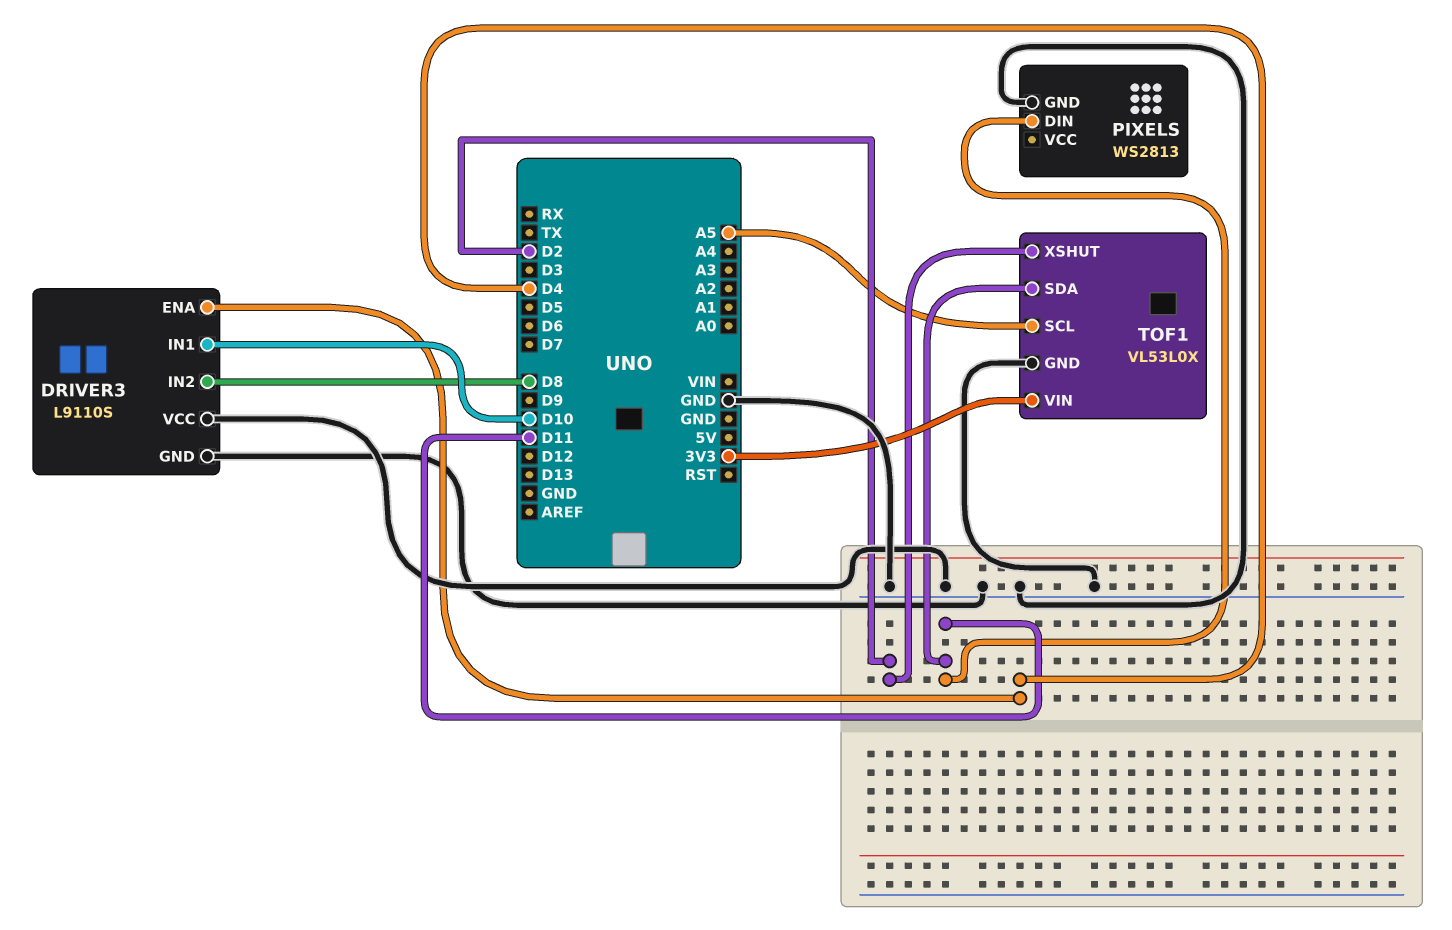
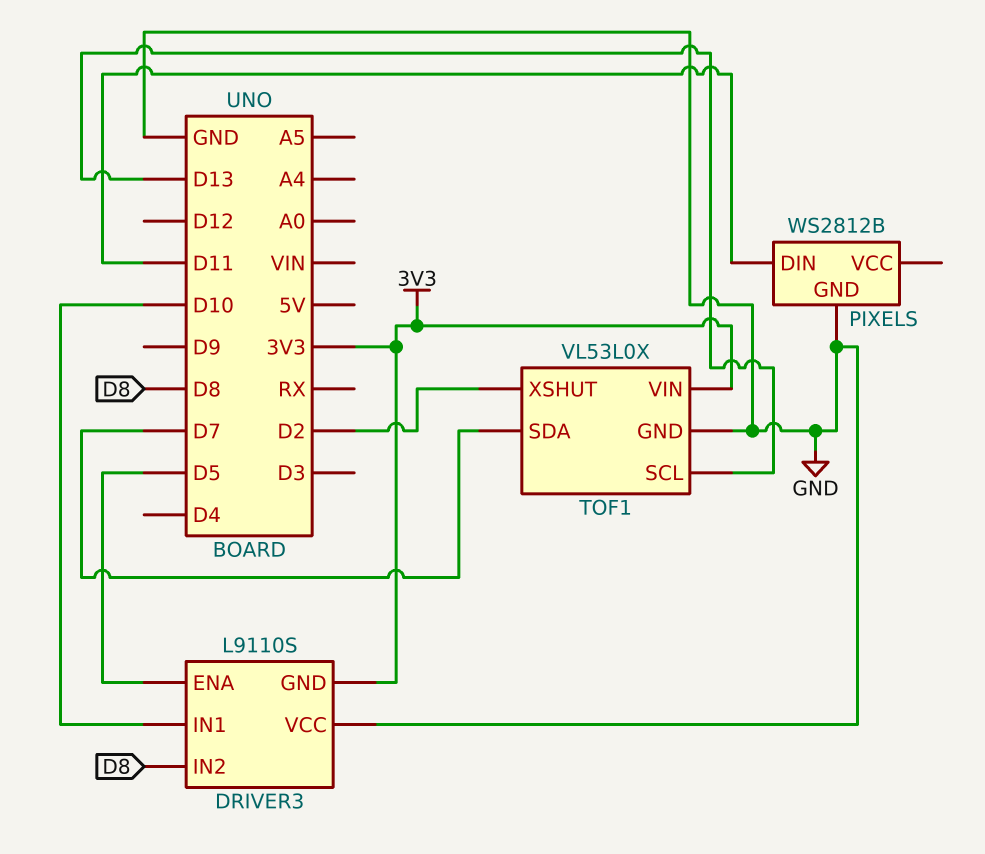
DRIVER3 pin ENA: D4 -> D5
DRIVER3 pin GND: GND -> 3V3
PIXELS: WS2813 -> WS2812B
TOF1 pin SCL: A5 -> D13
TOF1 pin SDA: D11 -> D7

